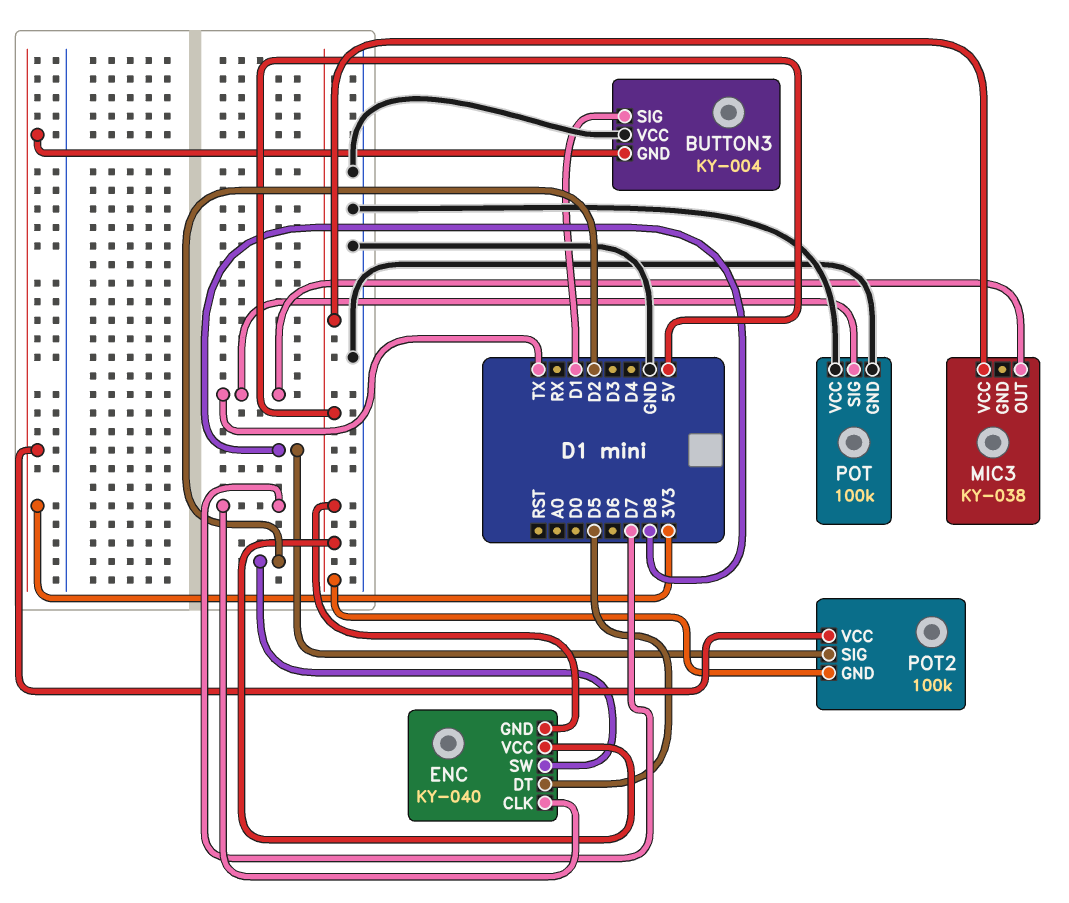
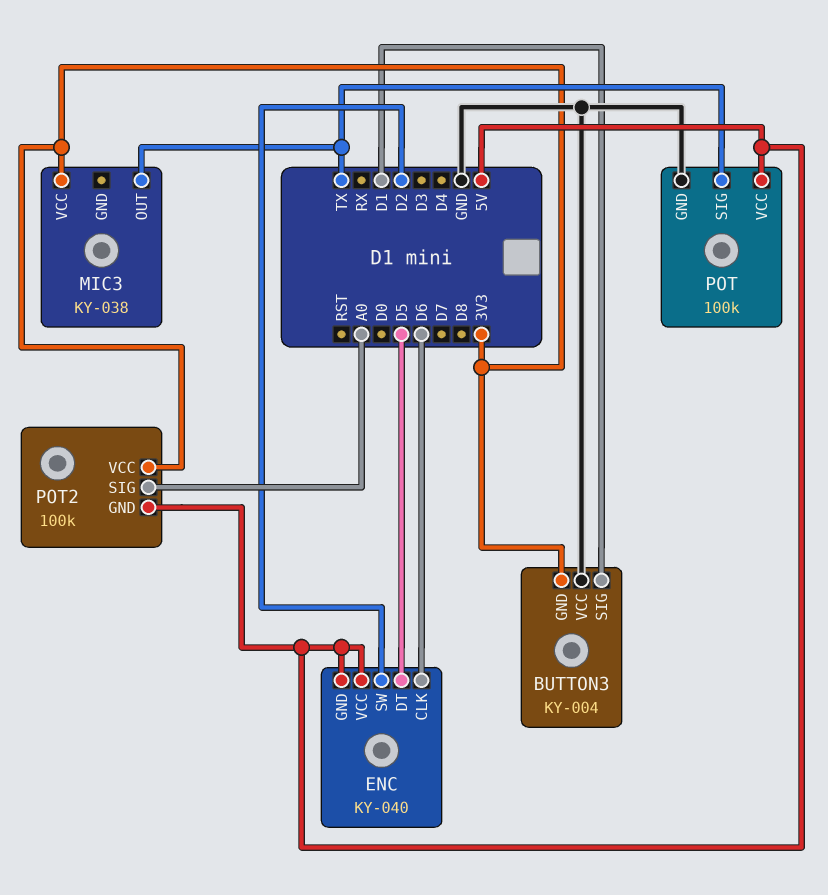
ENC pin CLK: D7 -> D6
MIC3 pin VCC: 5V -> 3V3
POT pin VCC: GND -> 5V
POT2 pin SIG: D8 -> A0

